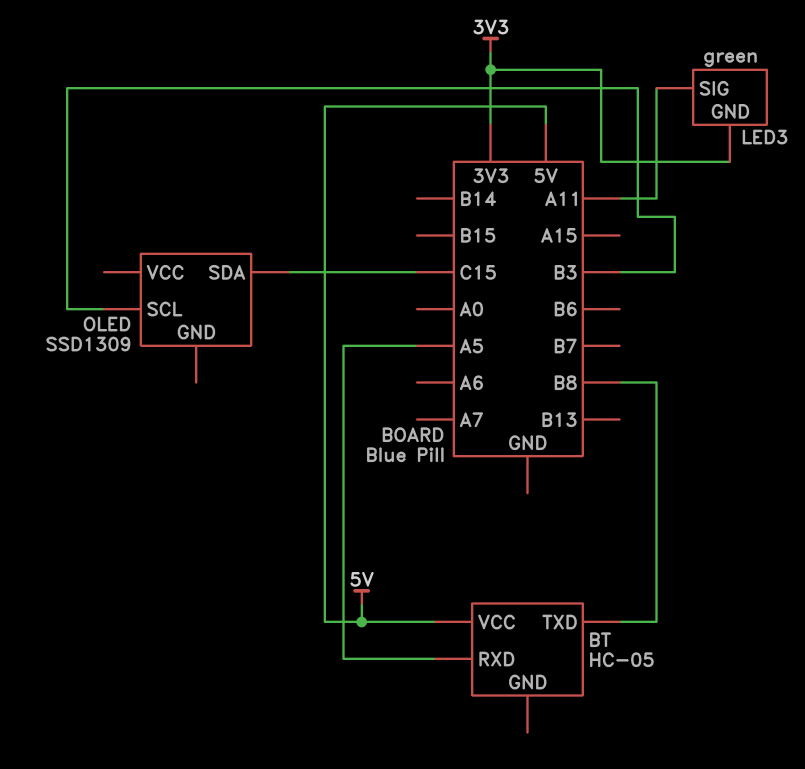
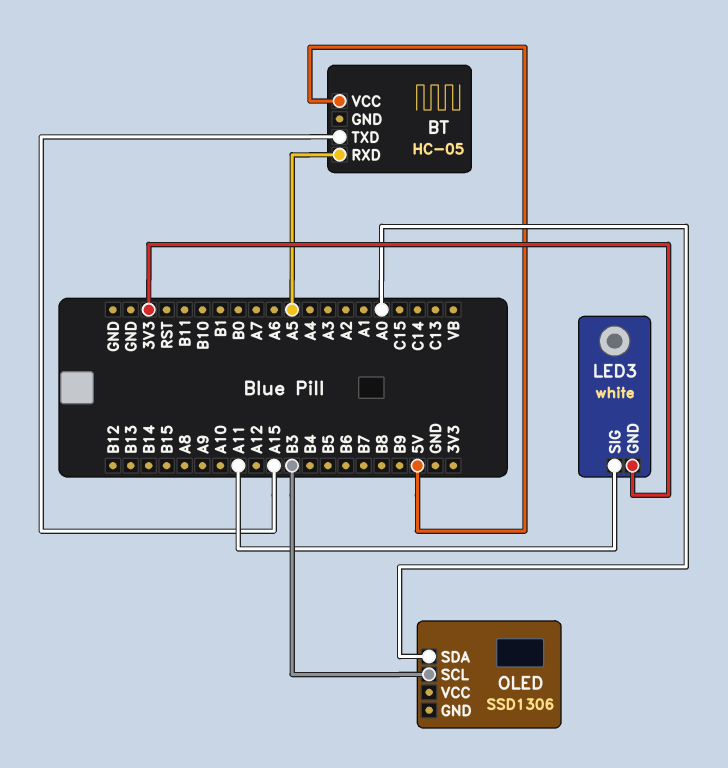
BT pin TXD: B8 -> A15
LED3: green -> white
OLED: SSD1309 -> SSD1306
OLED pin SDA: C15 -> A0

